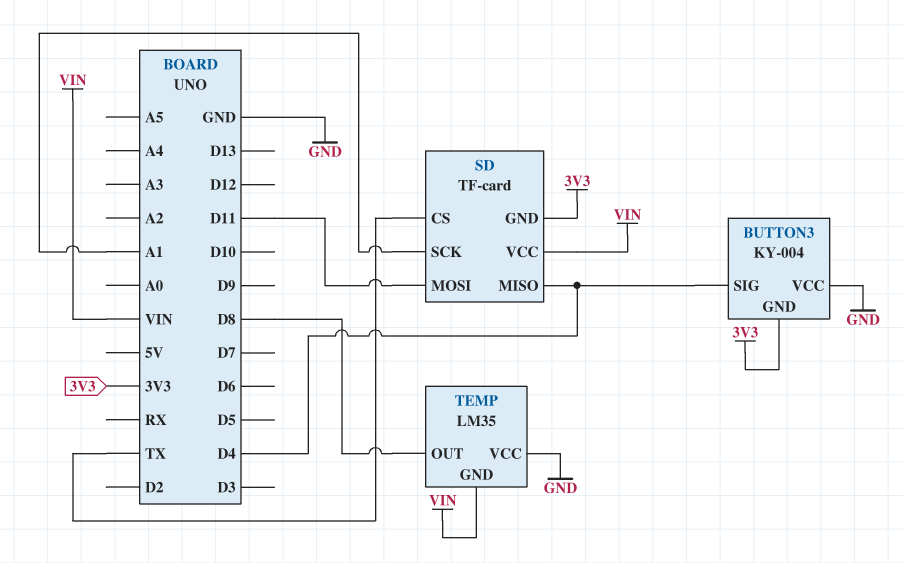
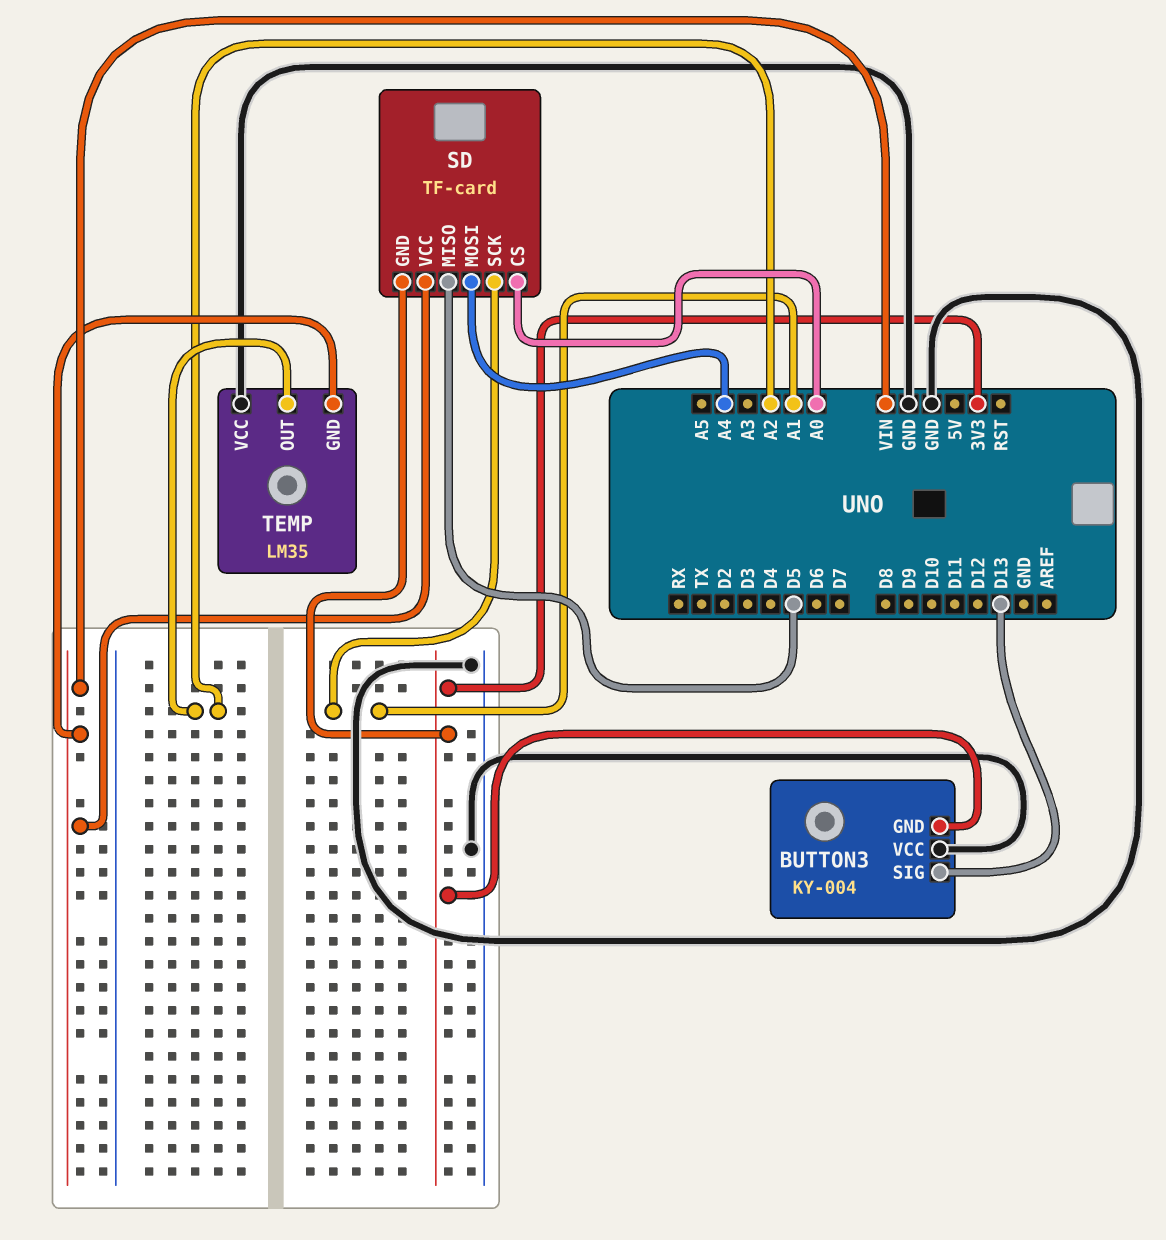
BUTTON3 pin SIG: D4 -> D13
SD pin CS: TX -> A0
SD pin MISO: D4 -> D5
SD pin MOSI: D11 -> A4
TEMP pin OUT: D8 -> A2

